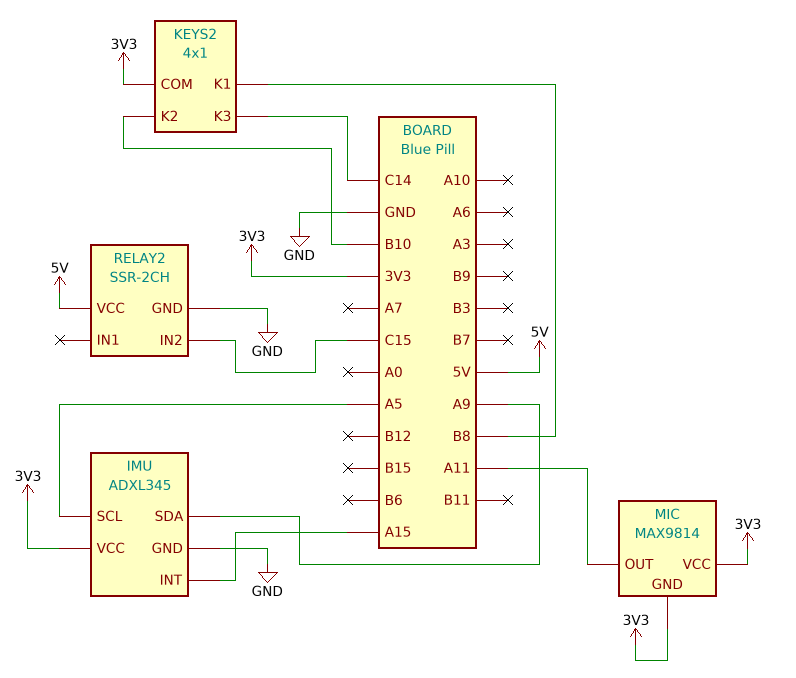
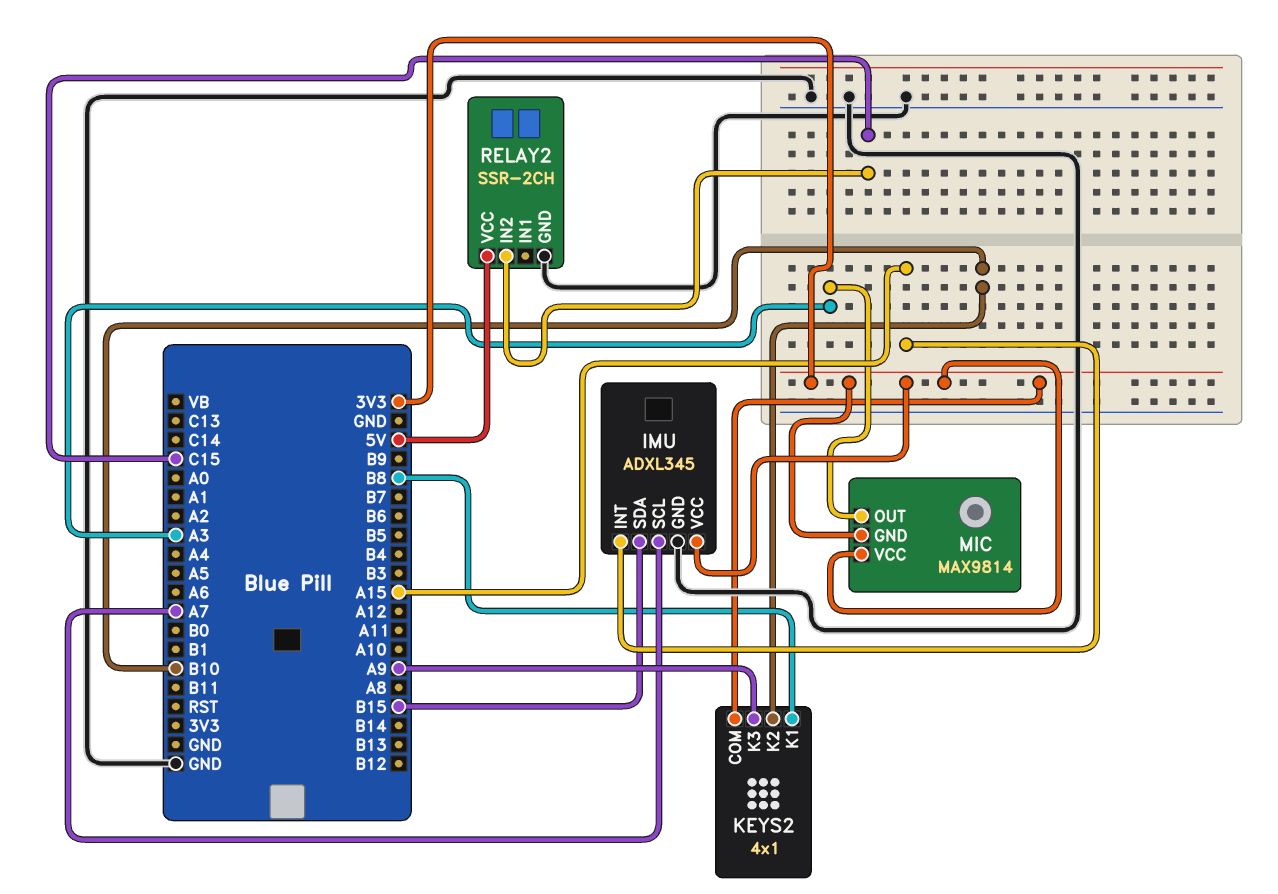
IMU pin SCL: A5 -> A7
IMU pin SDA: A9 -> B15
KEYS2 pin K3: C14 -> A9
MIC pin OUT: A11 -> A3

